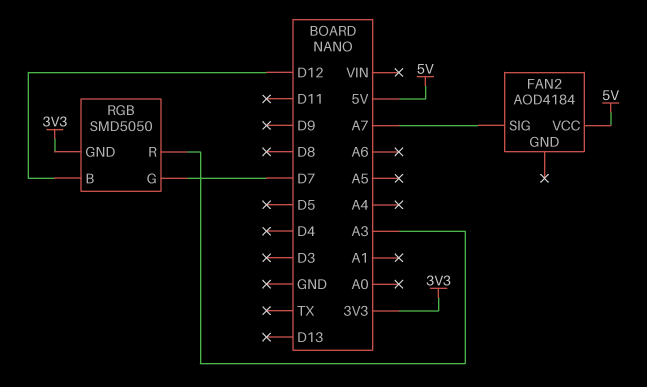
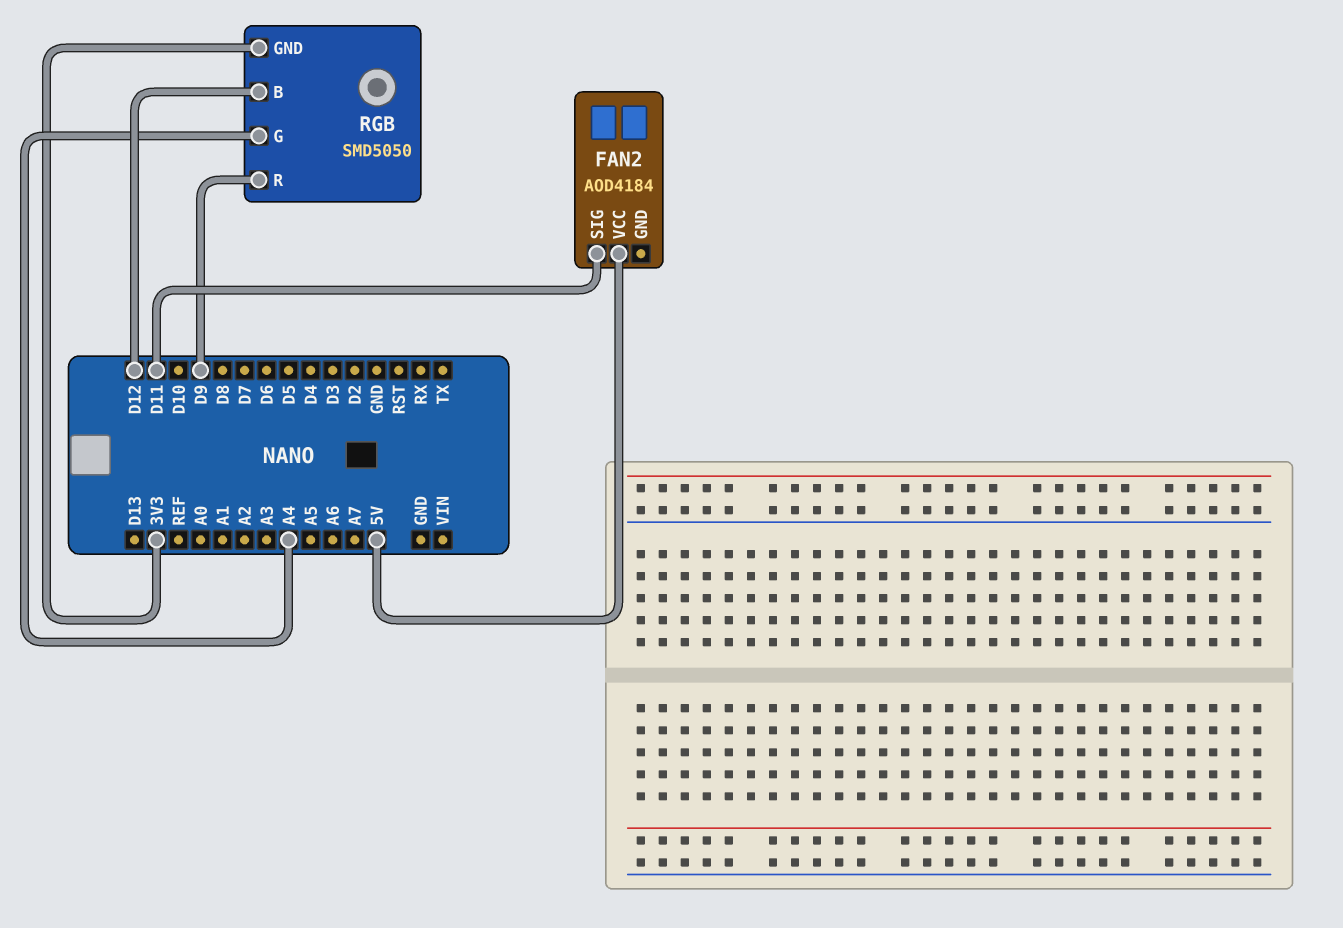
FAN2 pin SIG: A7 -> D11
RGB pin G: D7 -> A4
RGB pin R: A3 -> D9

